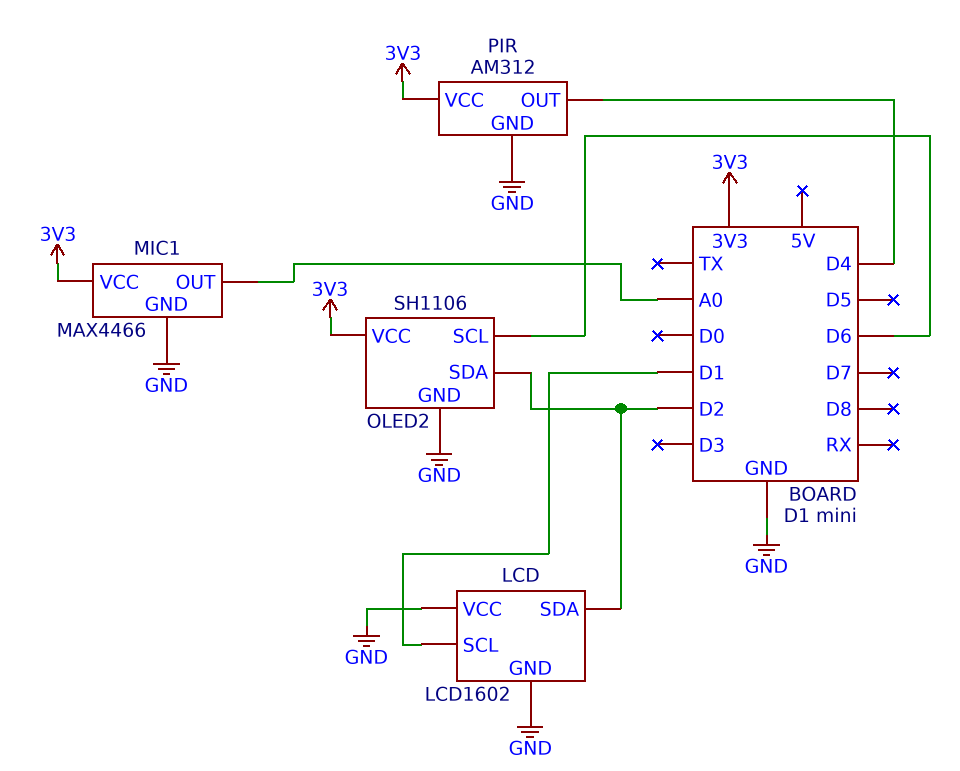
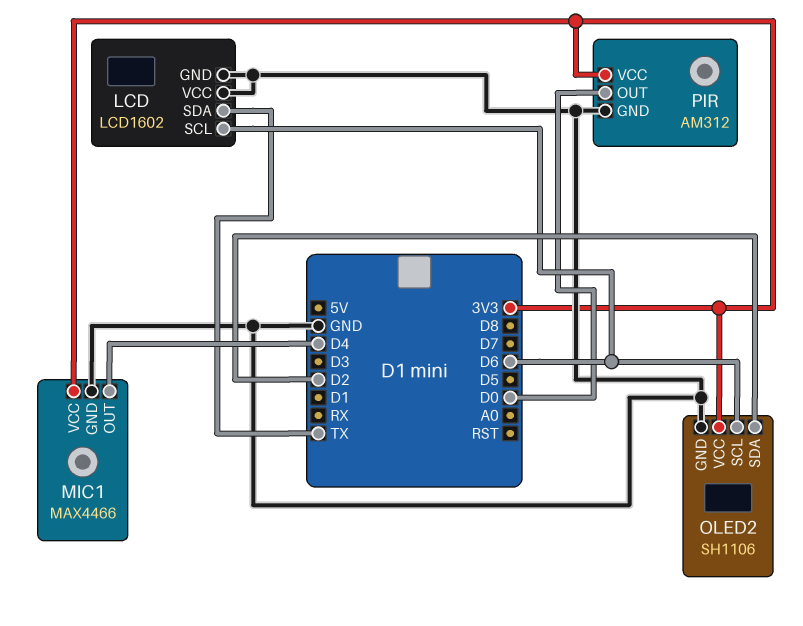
LCD pin SCL: D1 -> D6
LCD pin SDA: D2 -> TX
MIC1 pin OUT: A0 -> D4
PIR pin OUT: D4 -> D0

